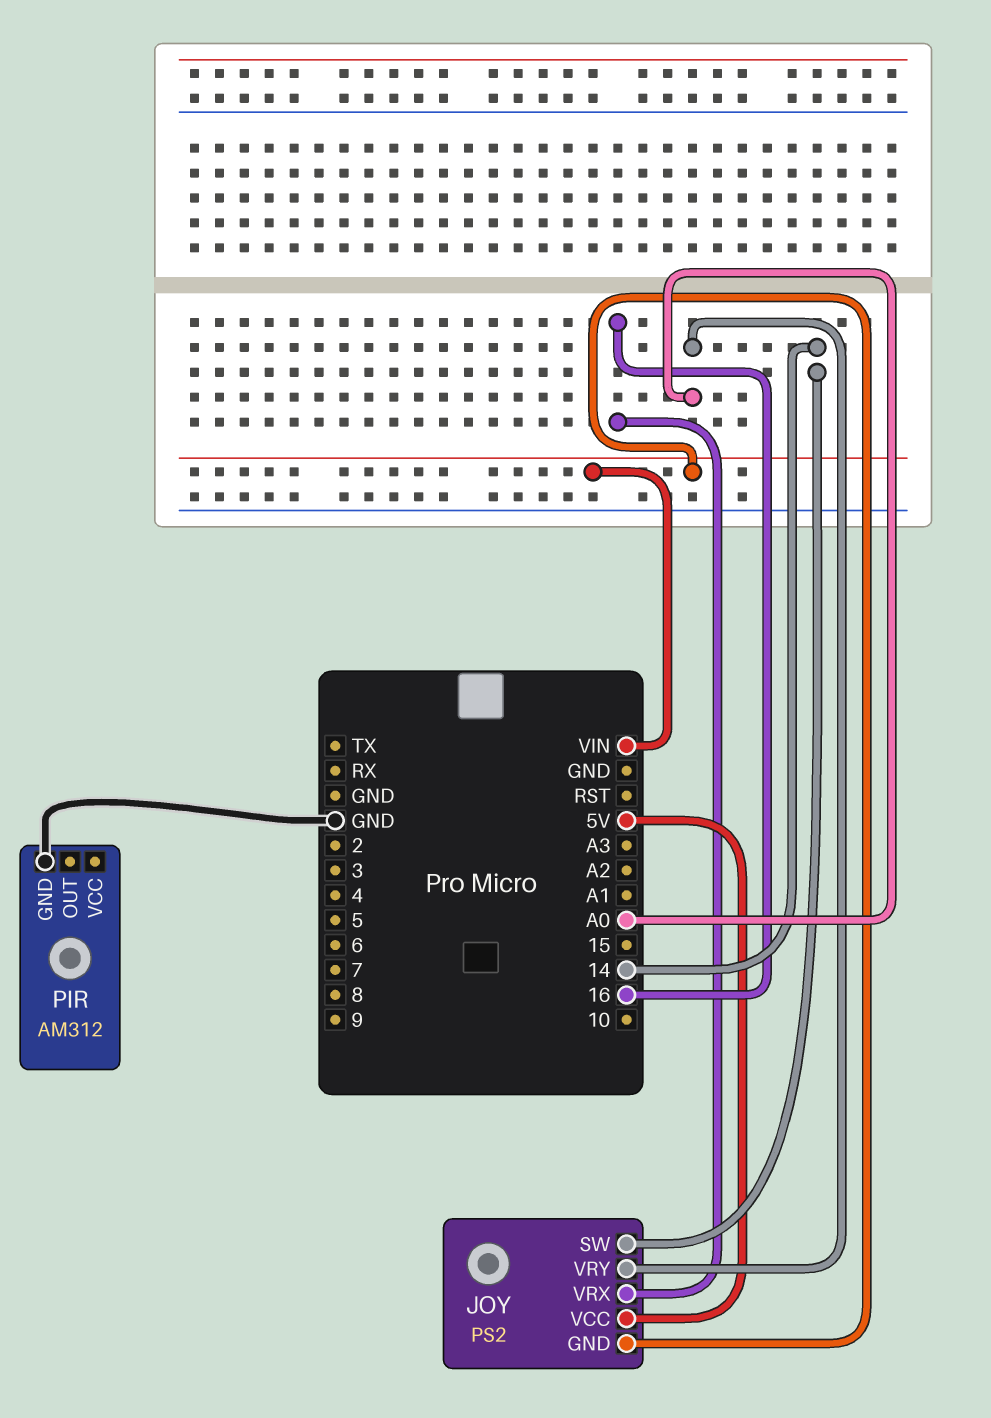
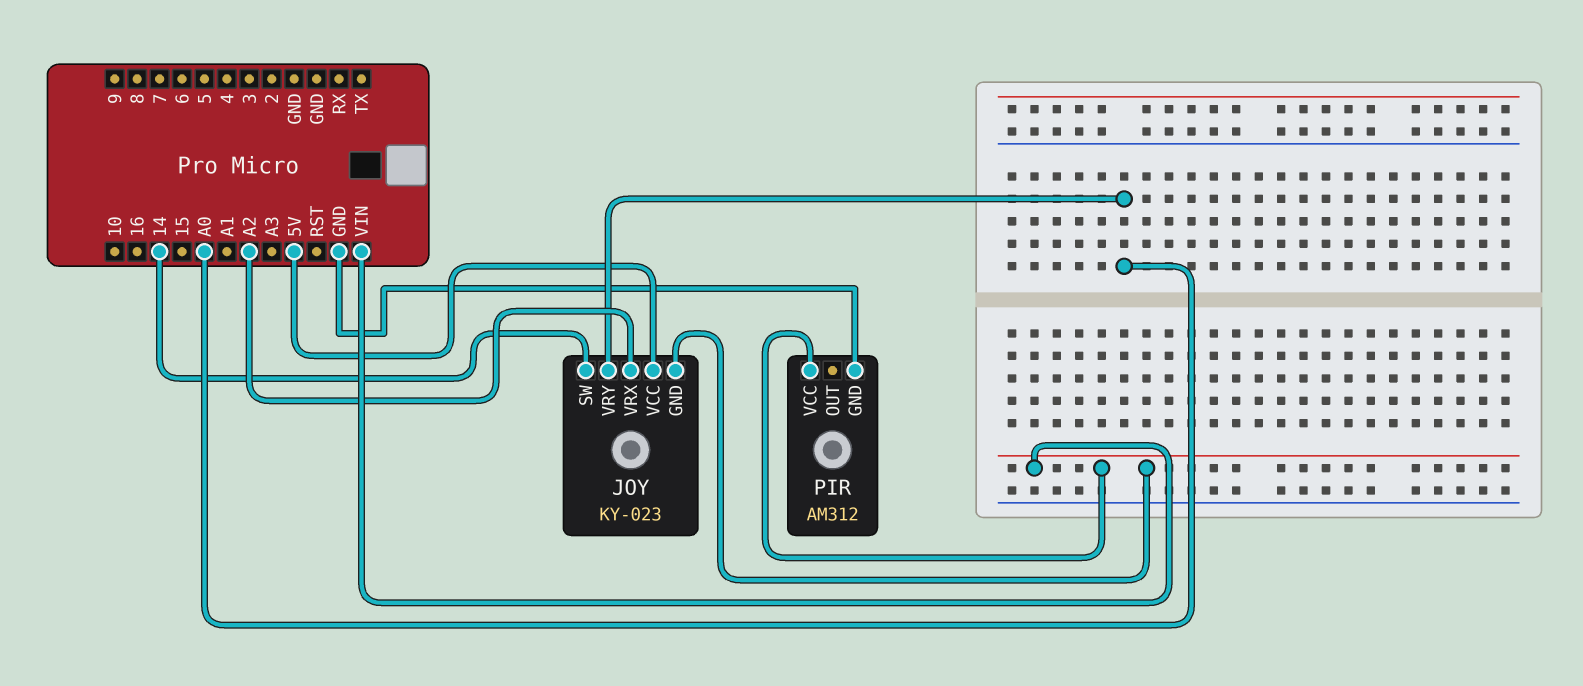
JOY: PS2 -> KY-023
JOY pin VRX: 16 -> A2
PIR pin VCC: none -> VIN

